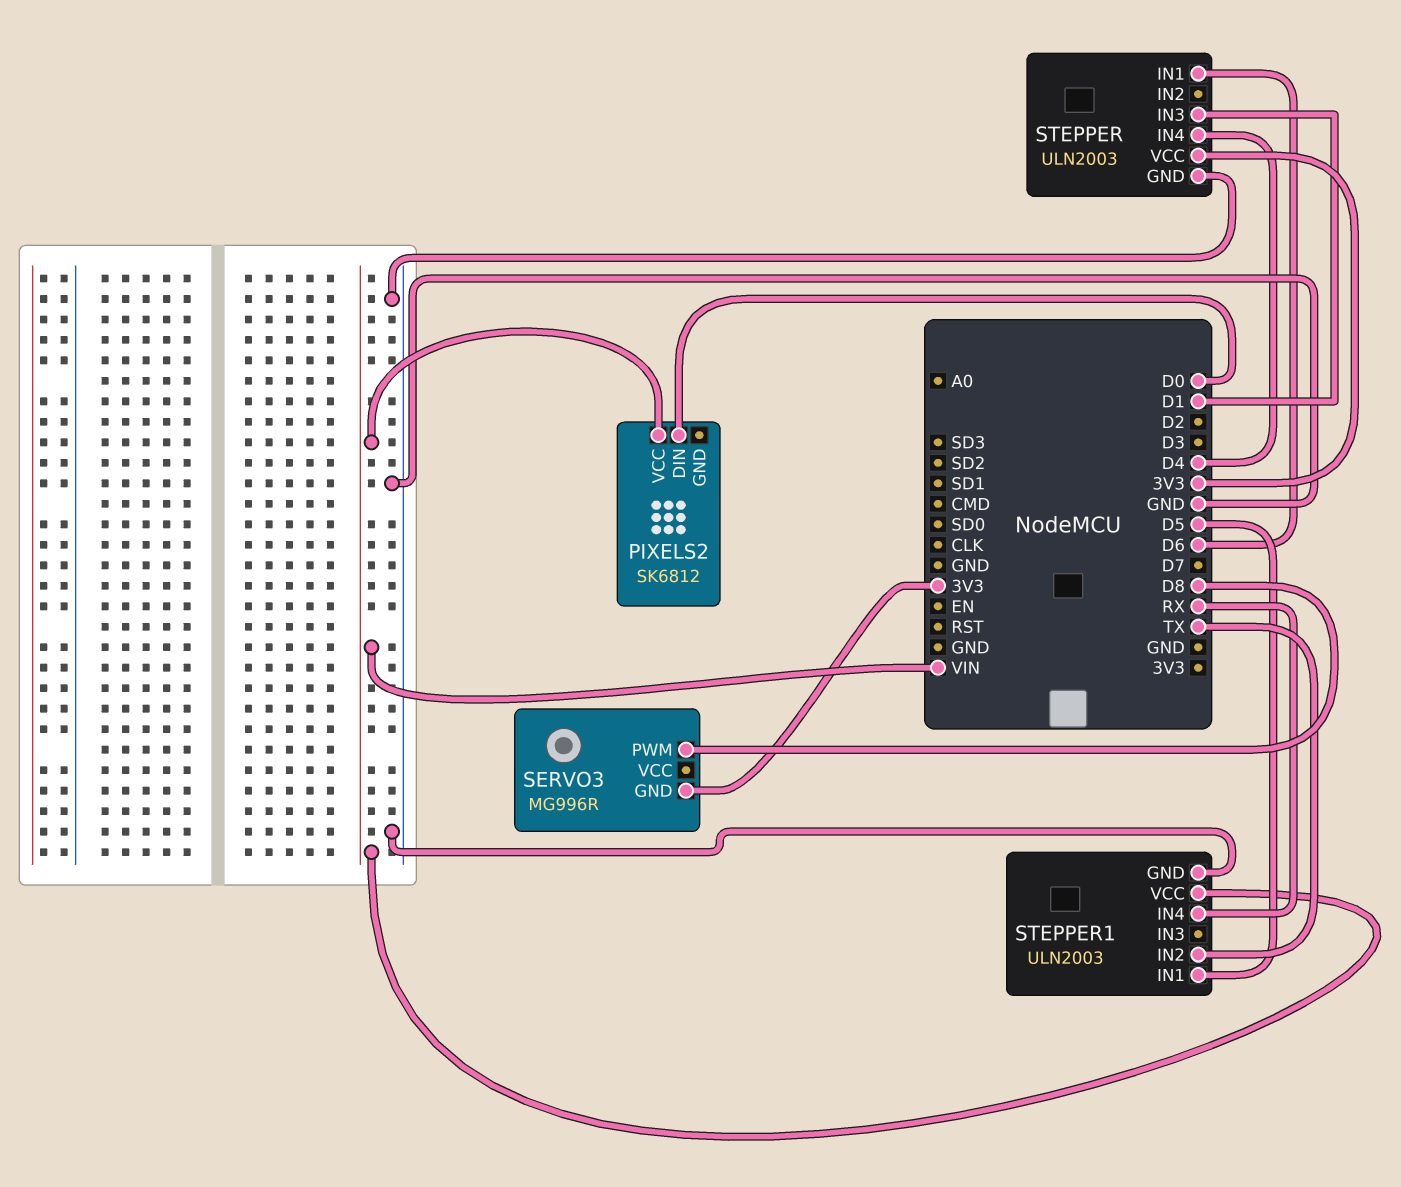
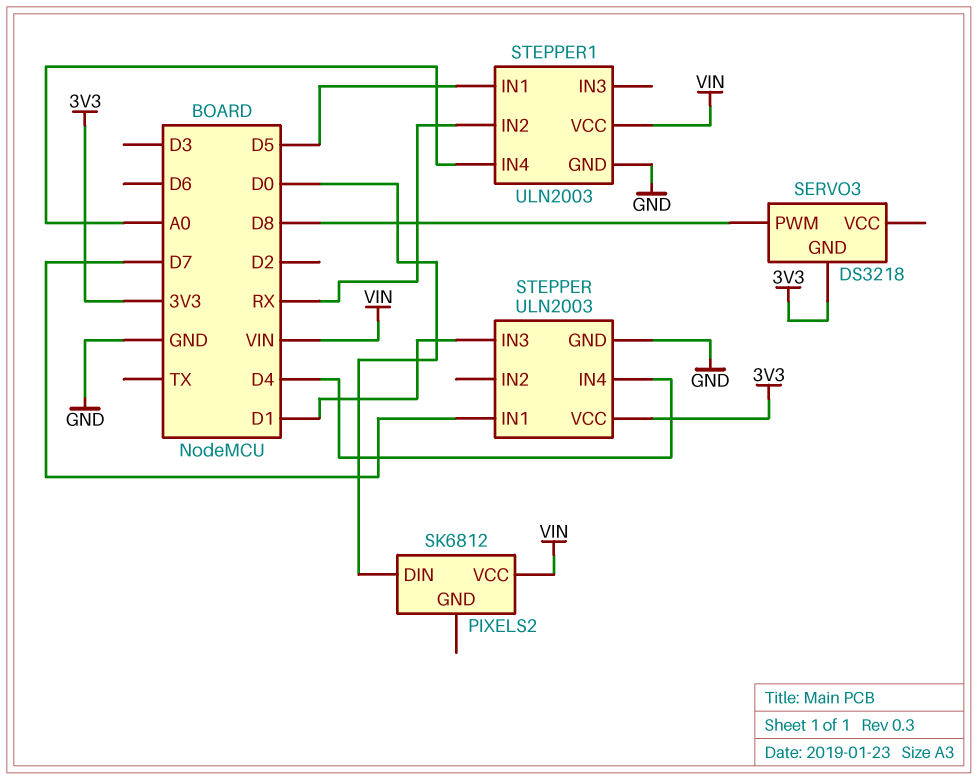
SERVO3: MG996R -> DS3218
STEPPER pin IN1: D6 -> D7
STEPPER1 pin IN2: TX -> RX
STEPPER1 pin IN4: RX -> A0

